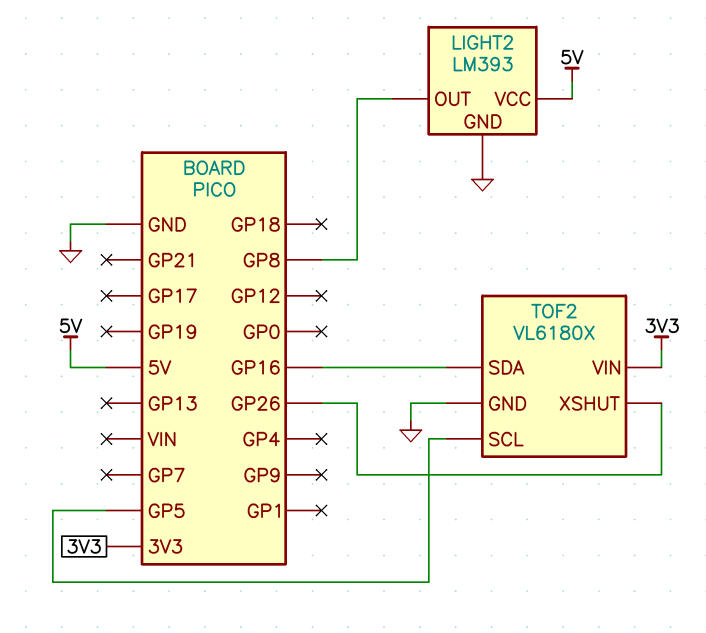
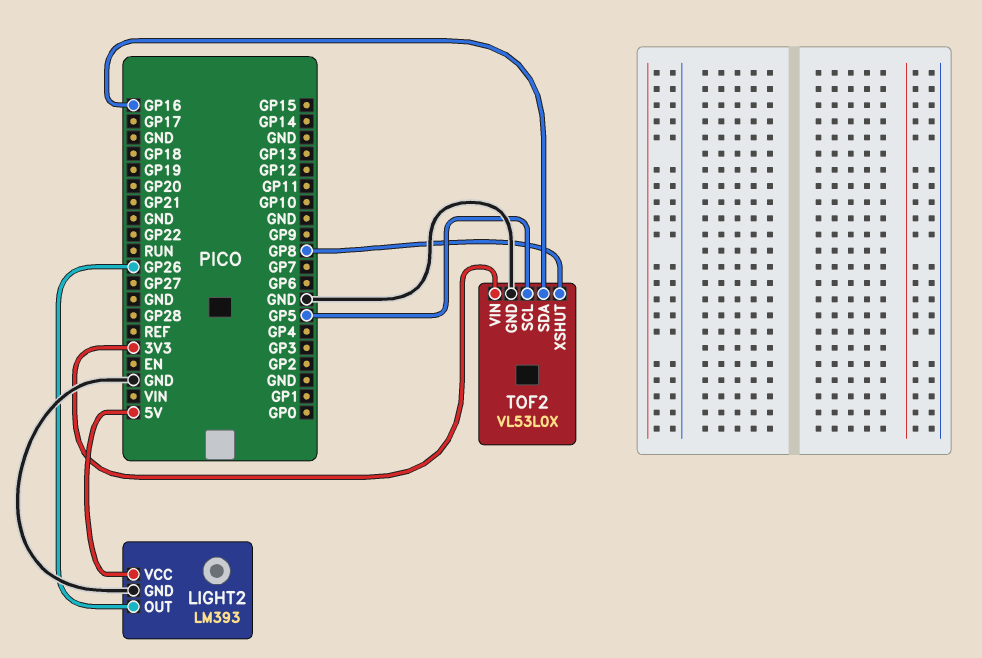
LIGHT2 pin OUT: GP8 -> GP26
TOF2: VL6180X -> VL53L0X
TOF2 pin XSHUT: GP26 -> GP8

